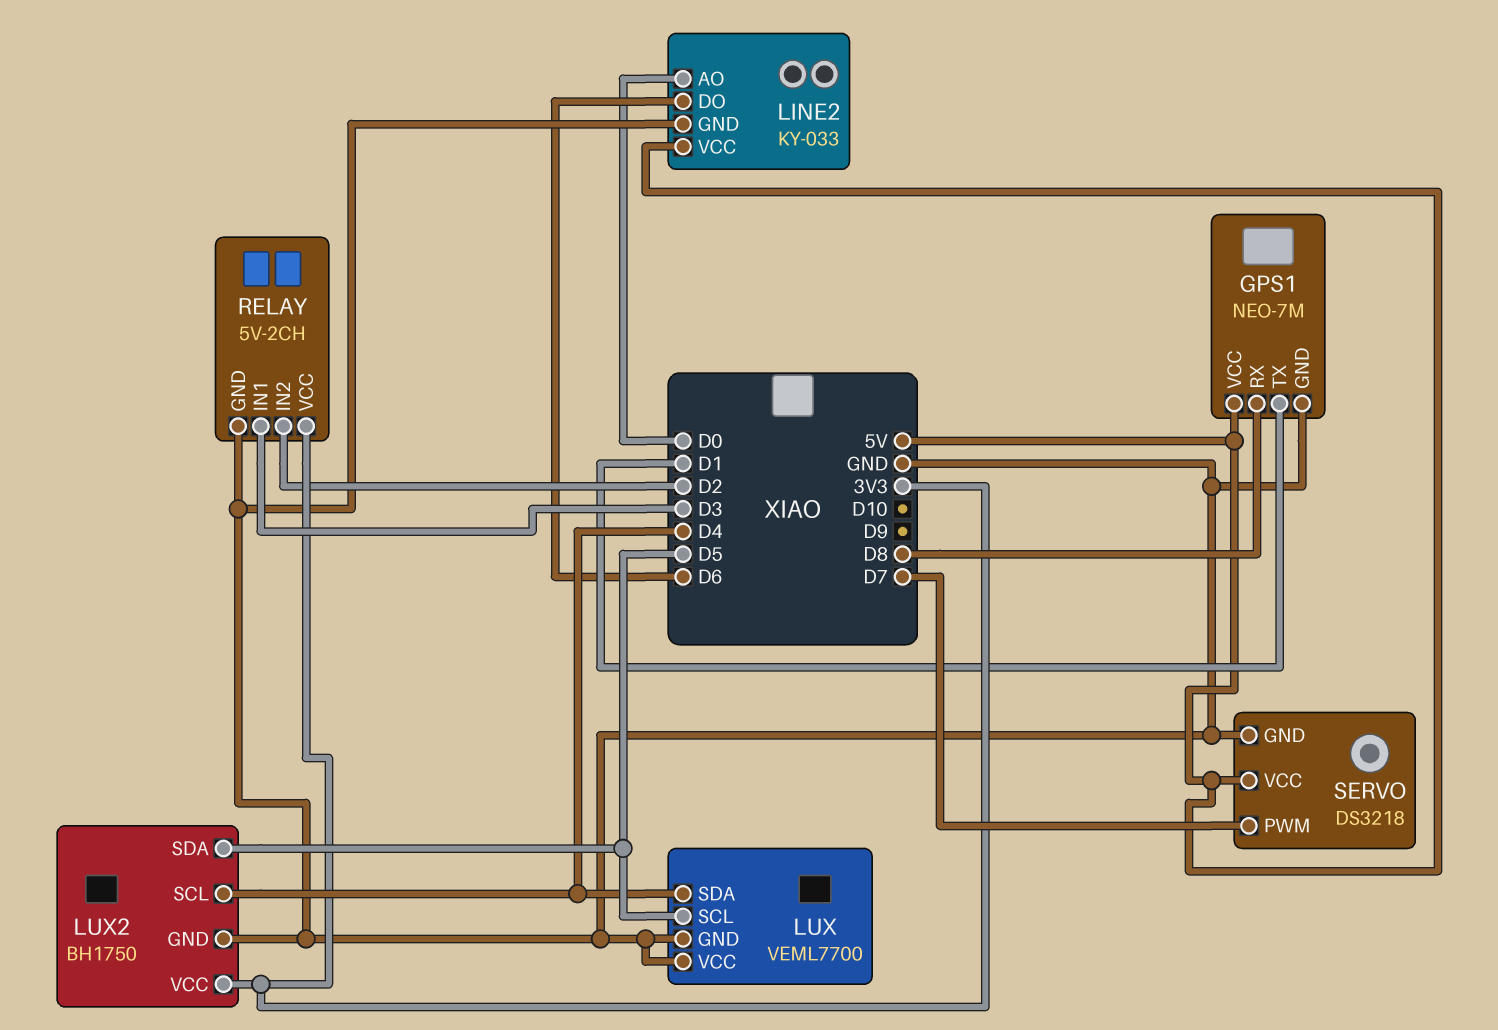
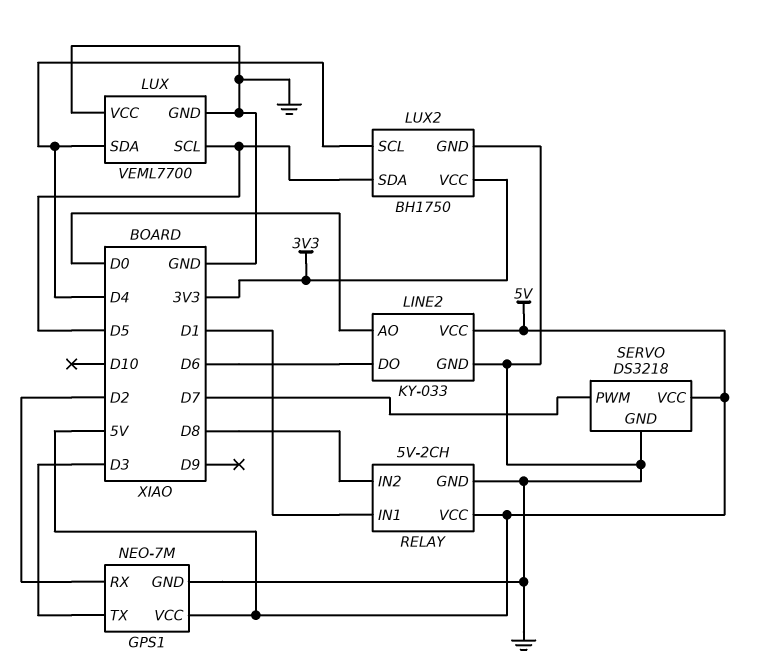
GPS1 pin RX: D8 -> D2
GPS1 pin TX: D1 -> D3
RELAY pin IN1: D3 -> D1
RELAY pin IN2: D2 -> D8
RELAY pin VCC: 3V3 -> 5V

